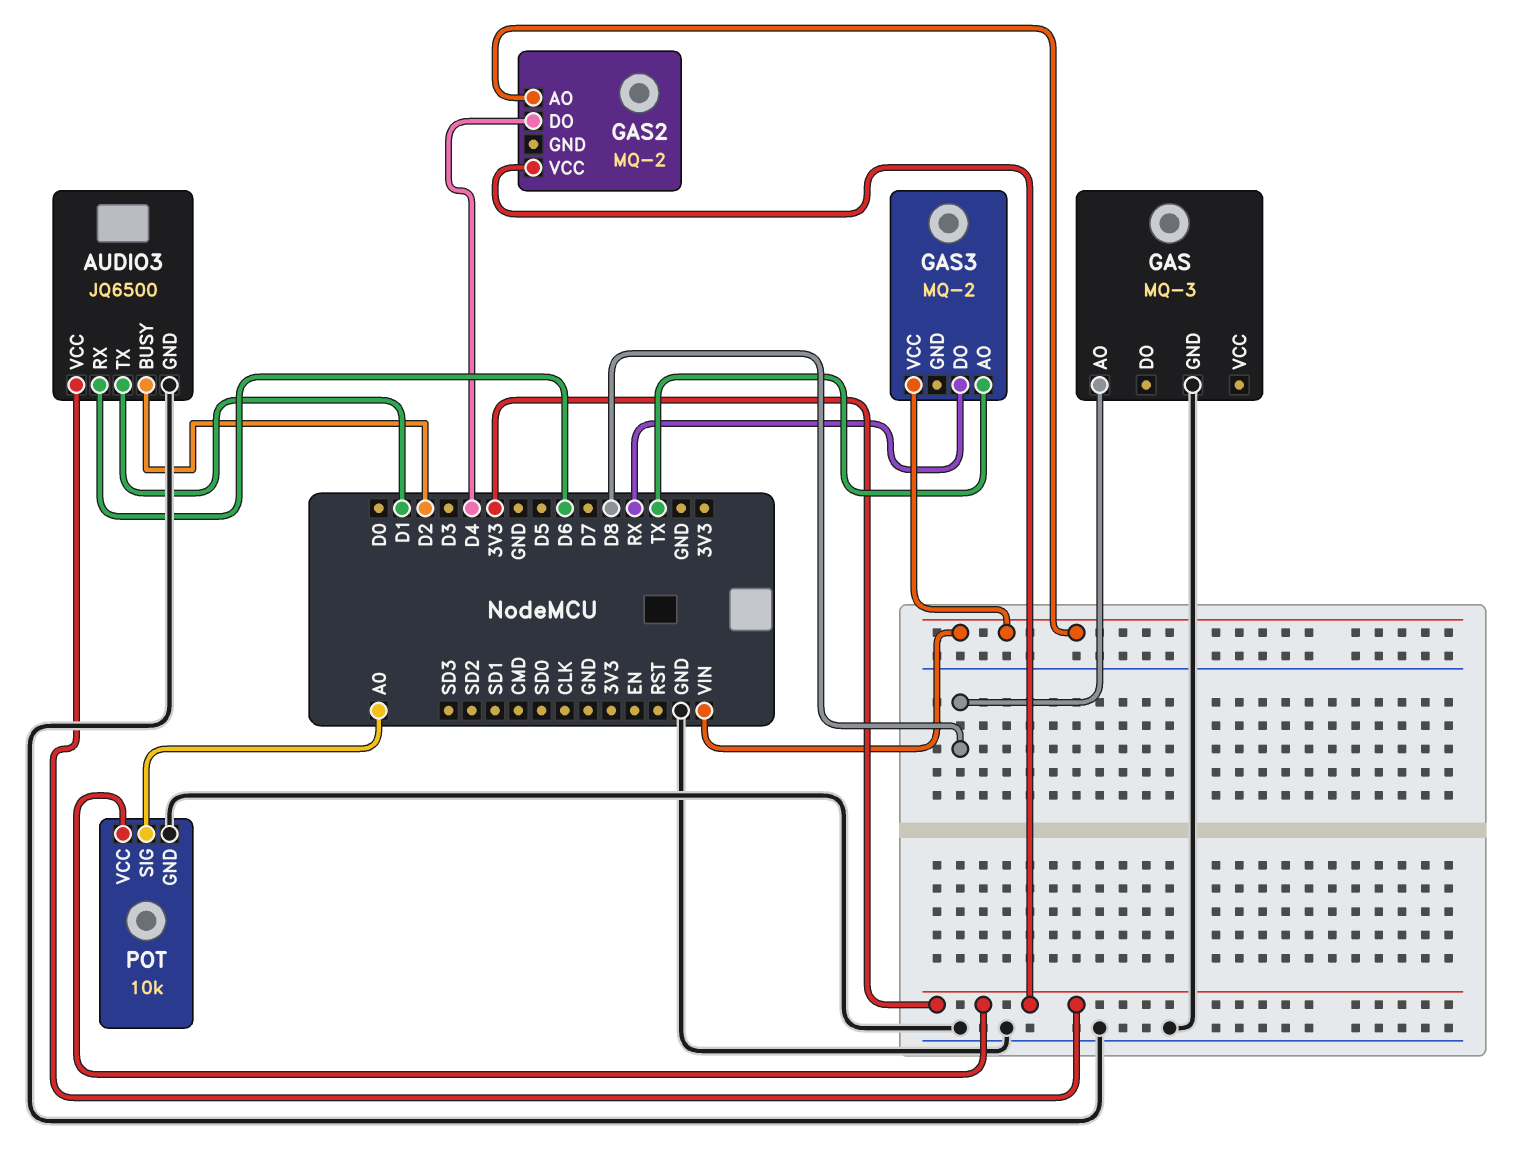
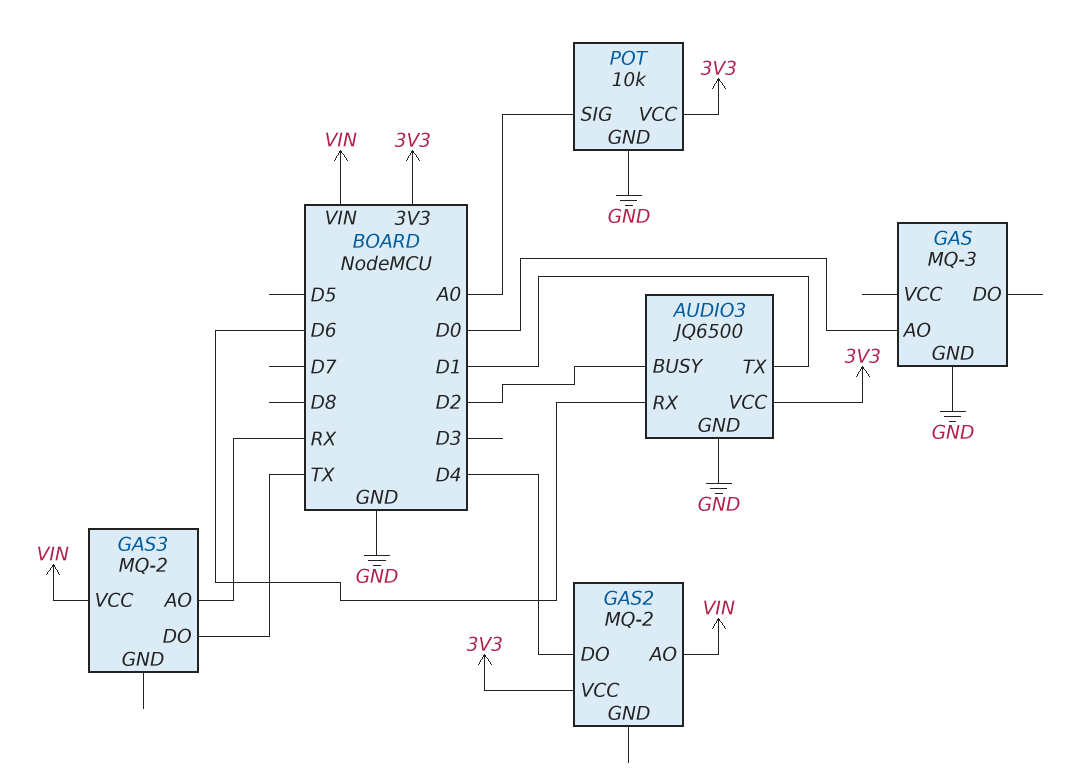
GAS pin AO: D8 -> D0
GAS3 pin AO: TX -> RX
GAS3 pin DO: RX -> TX

